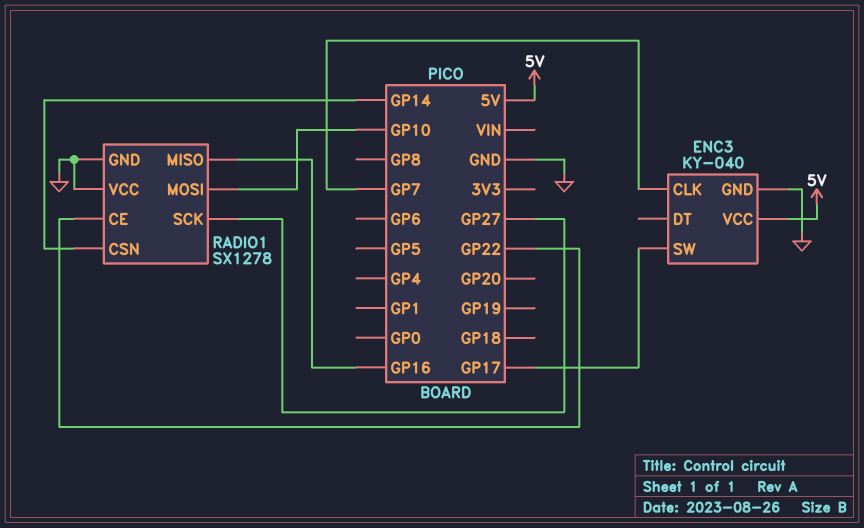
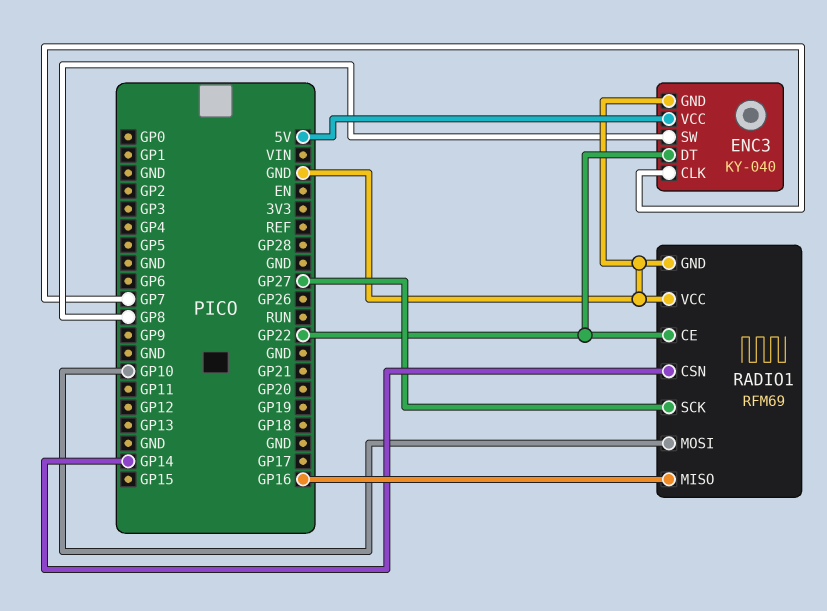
ENC3 pin DT: none -> GP22
ENC3 pin SW: GP17 -> GP8
RADIO1: SX1278 -> RFM69

